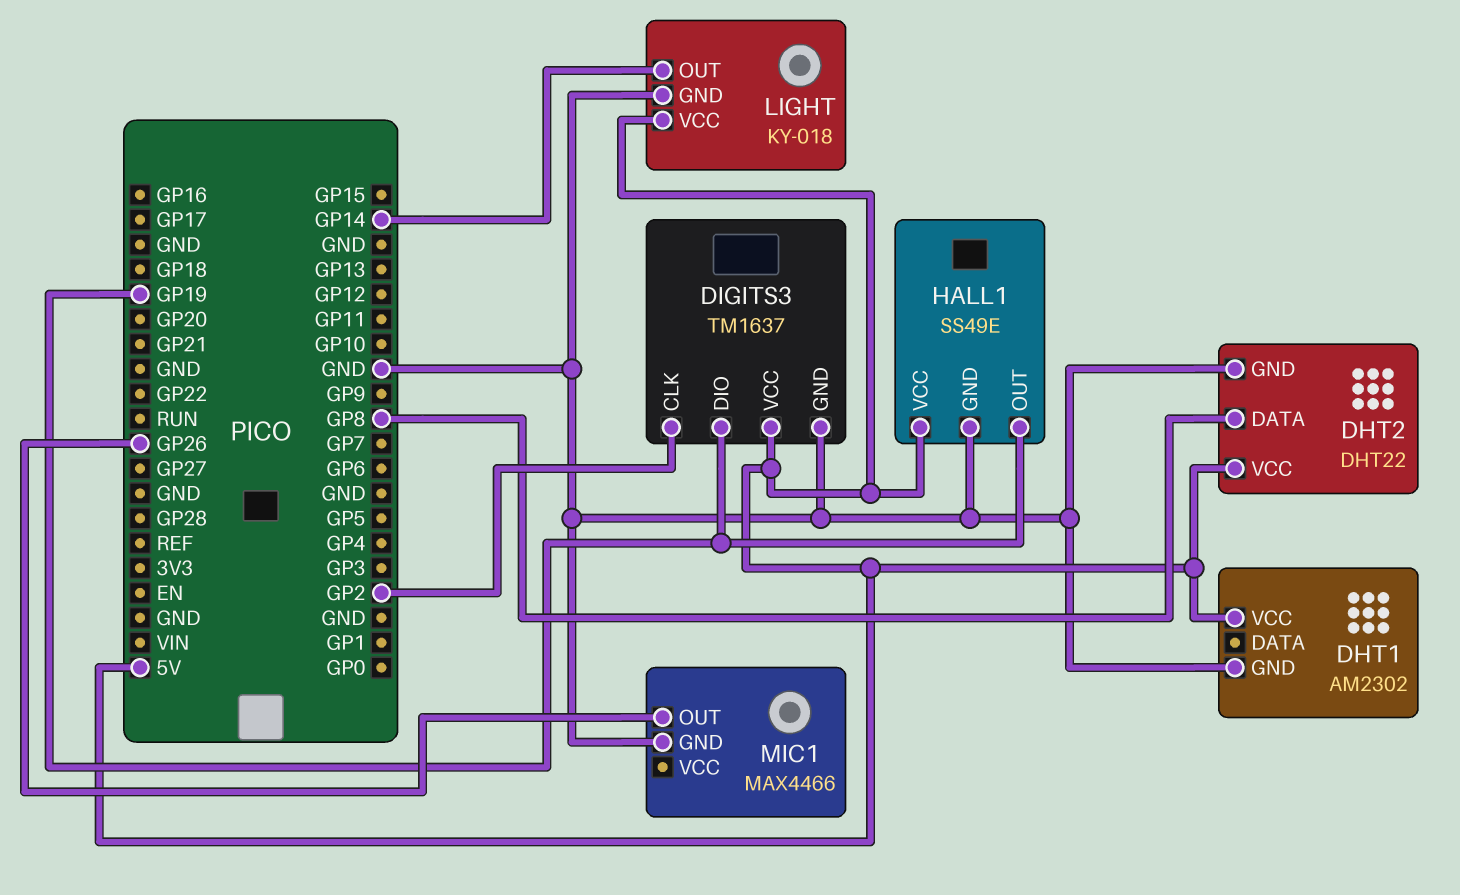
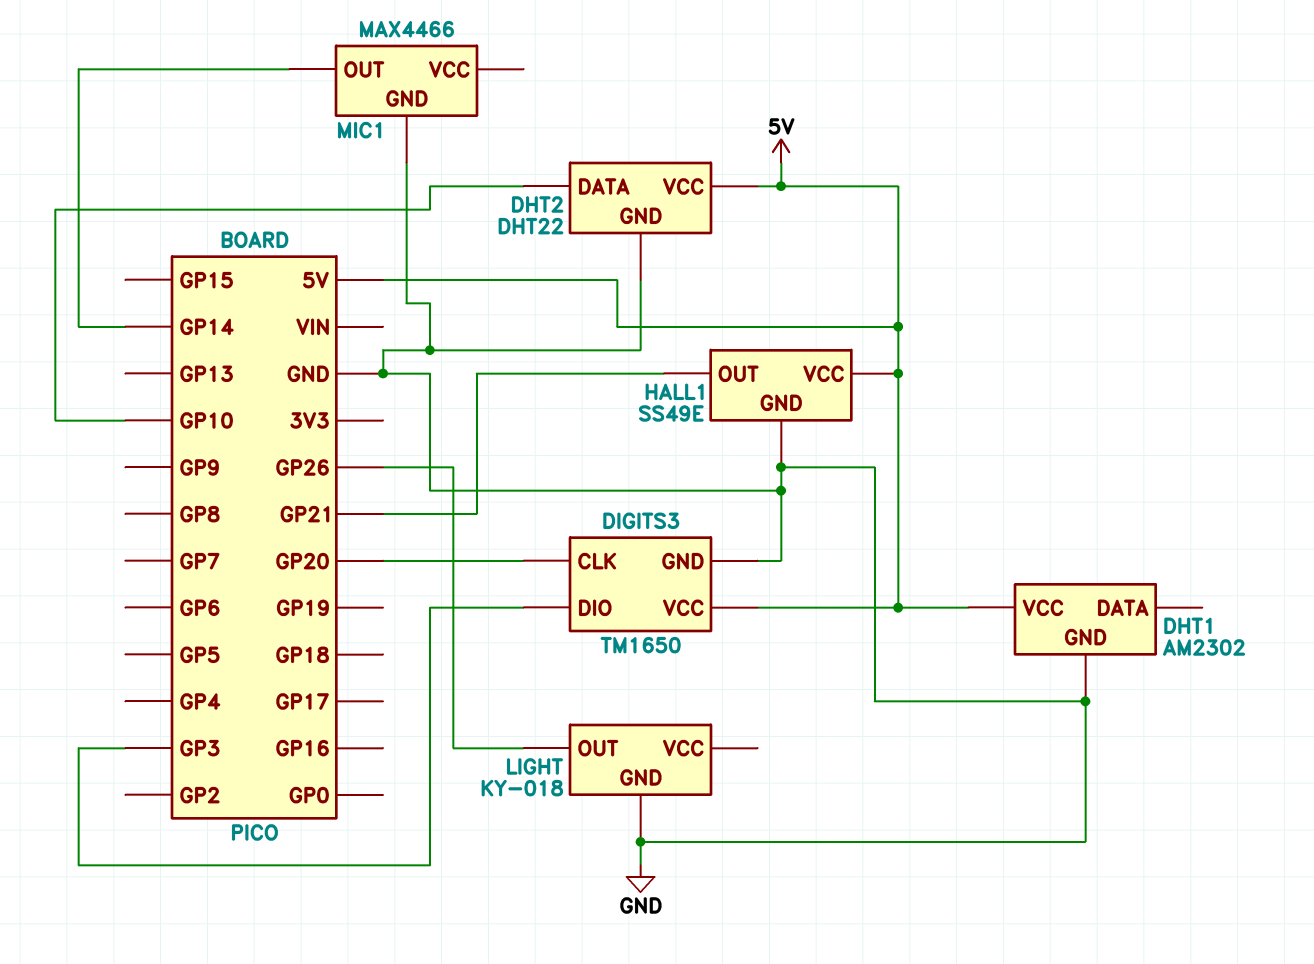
DHT2 pin DATA: GP8 -> GP10
DIGITS3: TM1637 -> TM1650
DIGITS3 pin CLK: GP2 -> GP20
DIGITS3 pin DIO: GP19 -> GP3
HALL1 pin OUT: GP19 -> GP21
LIGHT pin OUT: GP14 -> GP26
LIGHT pin VCC: 5V -> none
MIC1 pin OUT: GP26 -> GP14

